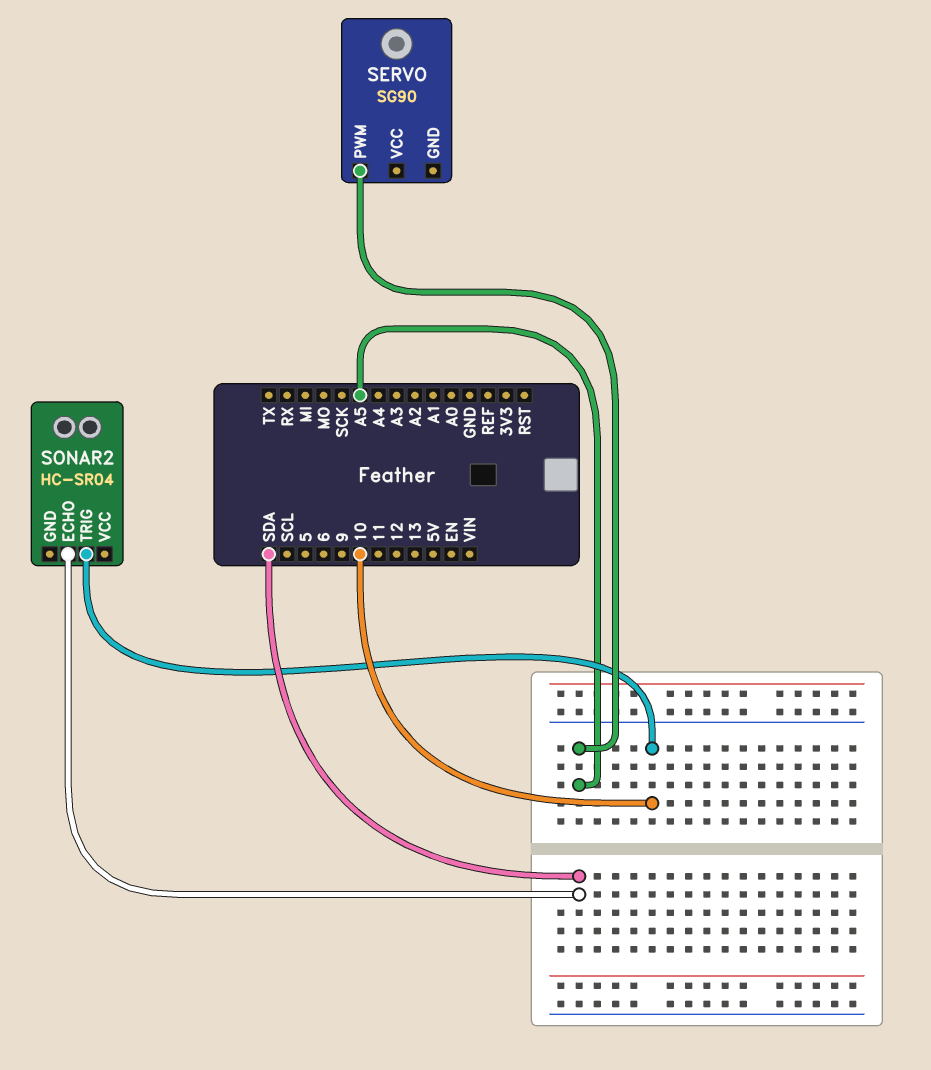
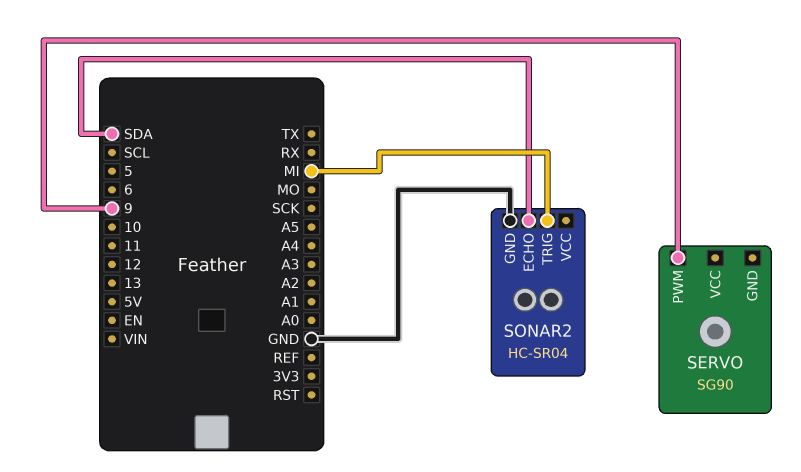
SERVO pin PWM: A5 -> 9
SONAR2 pin GND: none -> GND
SONAR2 pin TRIG: 10 -> MI

